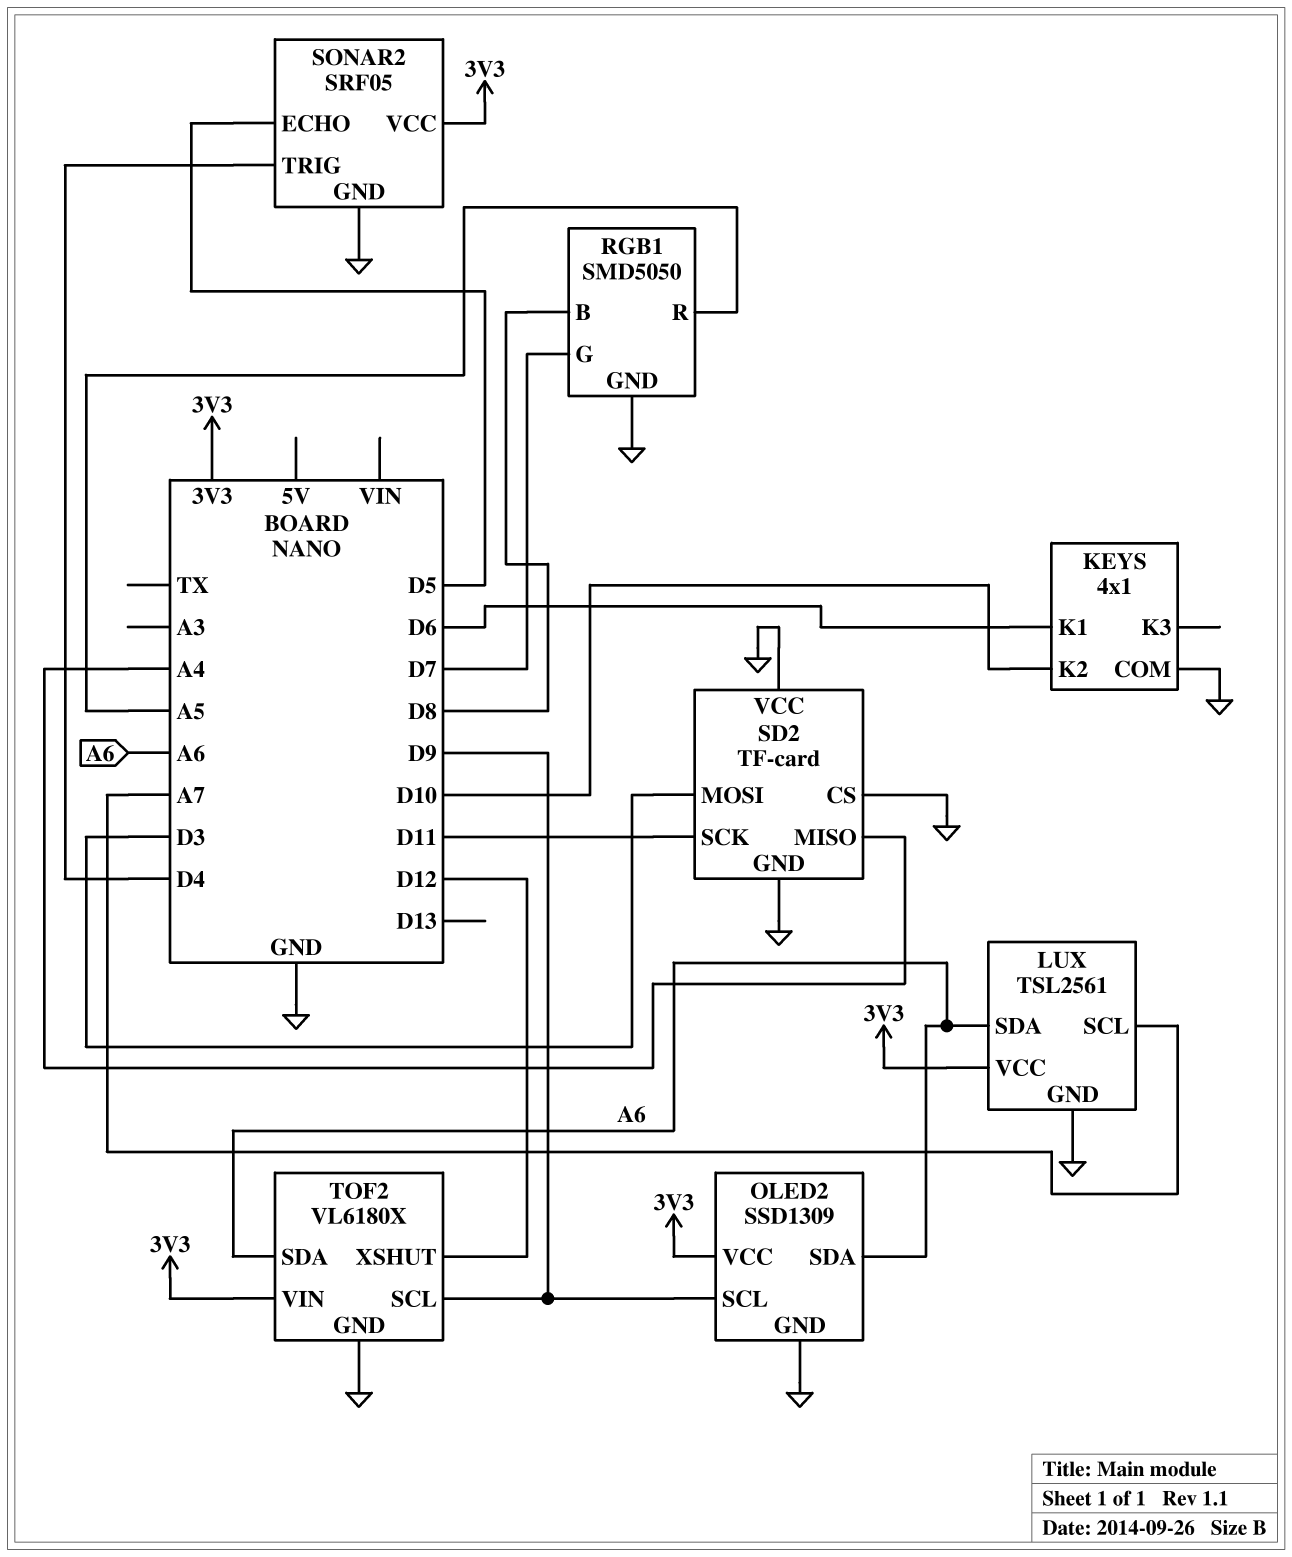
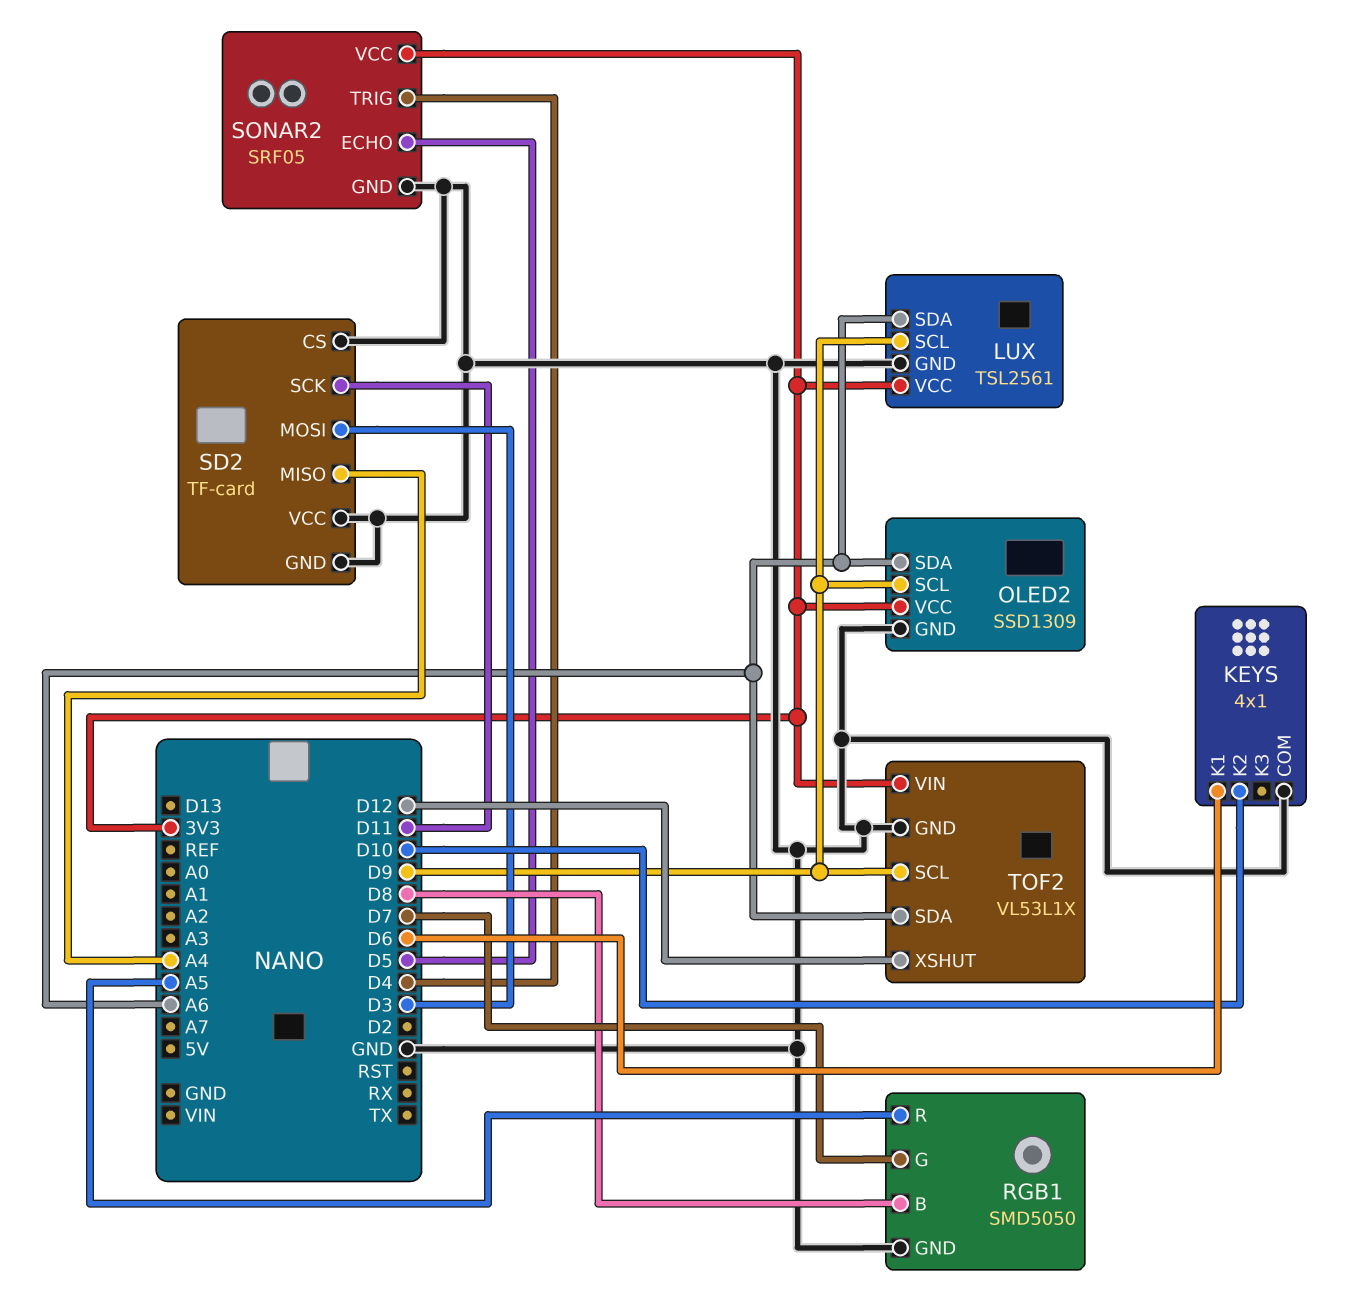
LUX pin SCL: A7 -> D9
TOF2: VL6180X -> VL53L1X

